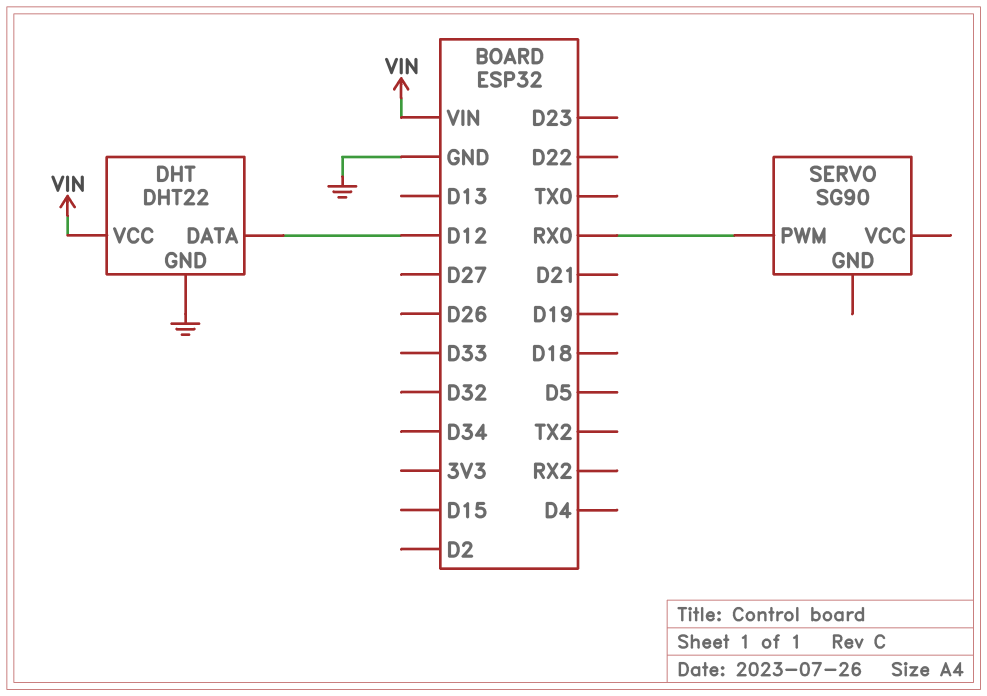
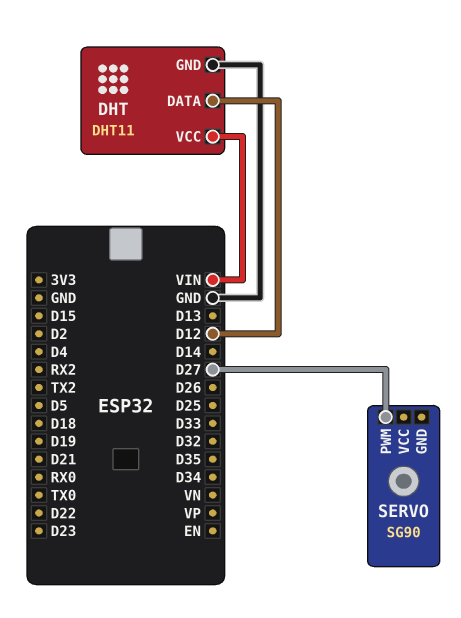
DHT: DHT22 -> DHT11
SERVO pin PWM: RX0 -> D27

